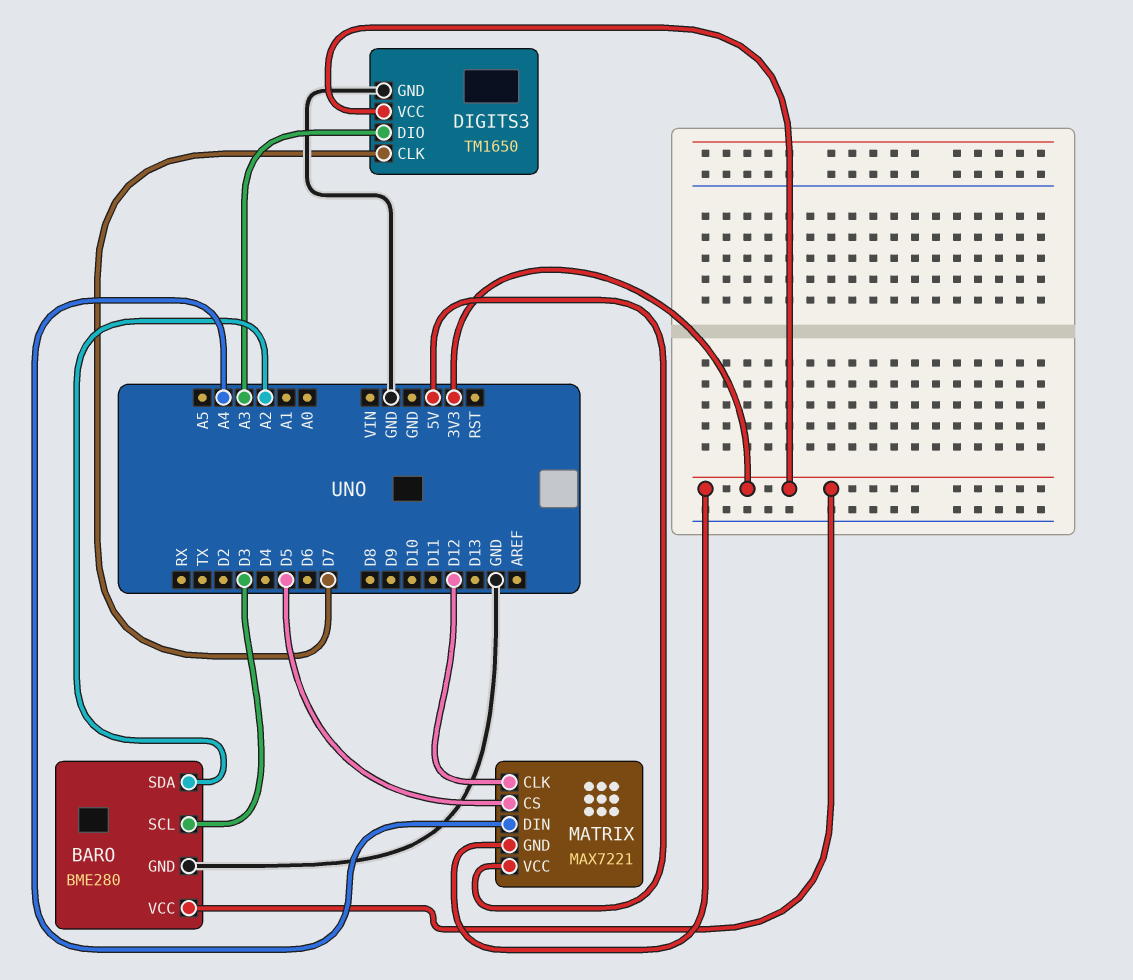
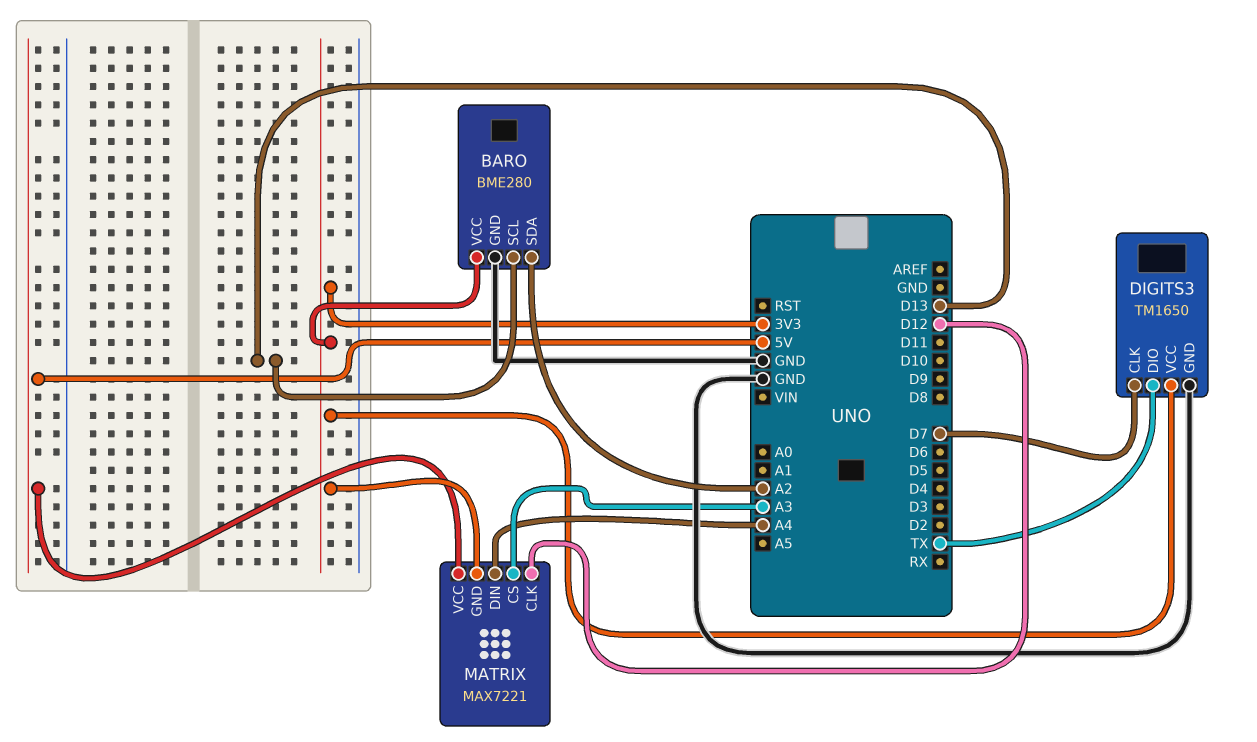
BARO pin SCL: D3 -> D13
DIGITS3 pin DIO: A3 -> TX
MATRIX pin CS: D5 -> A3

